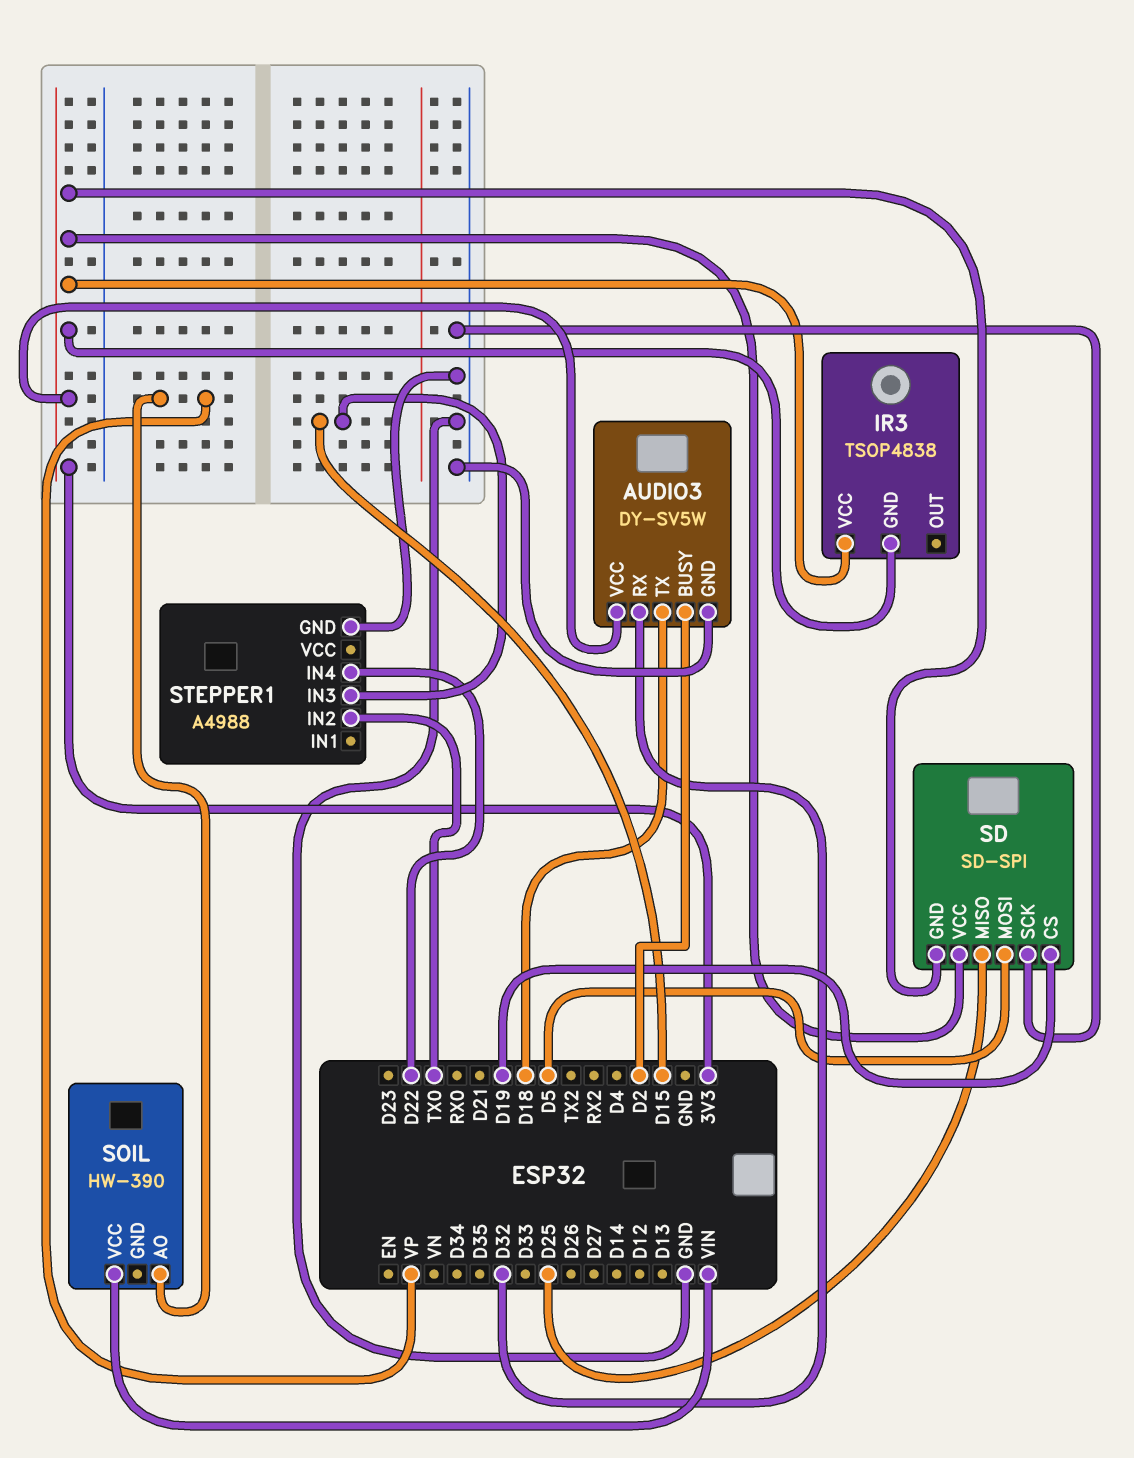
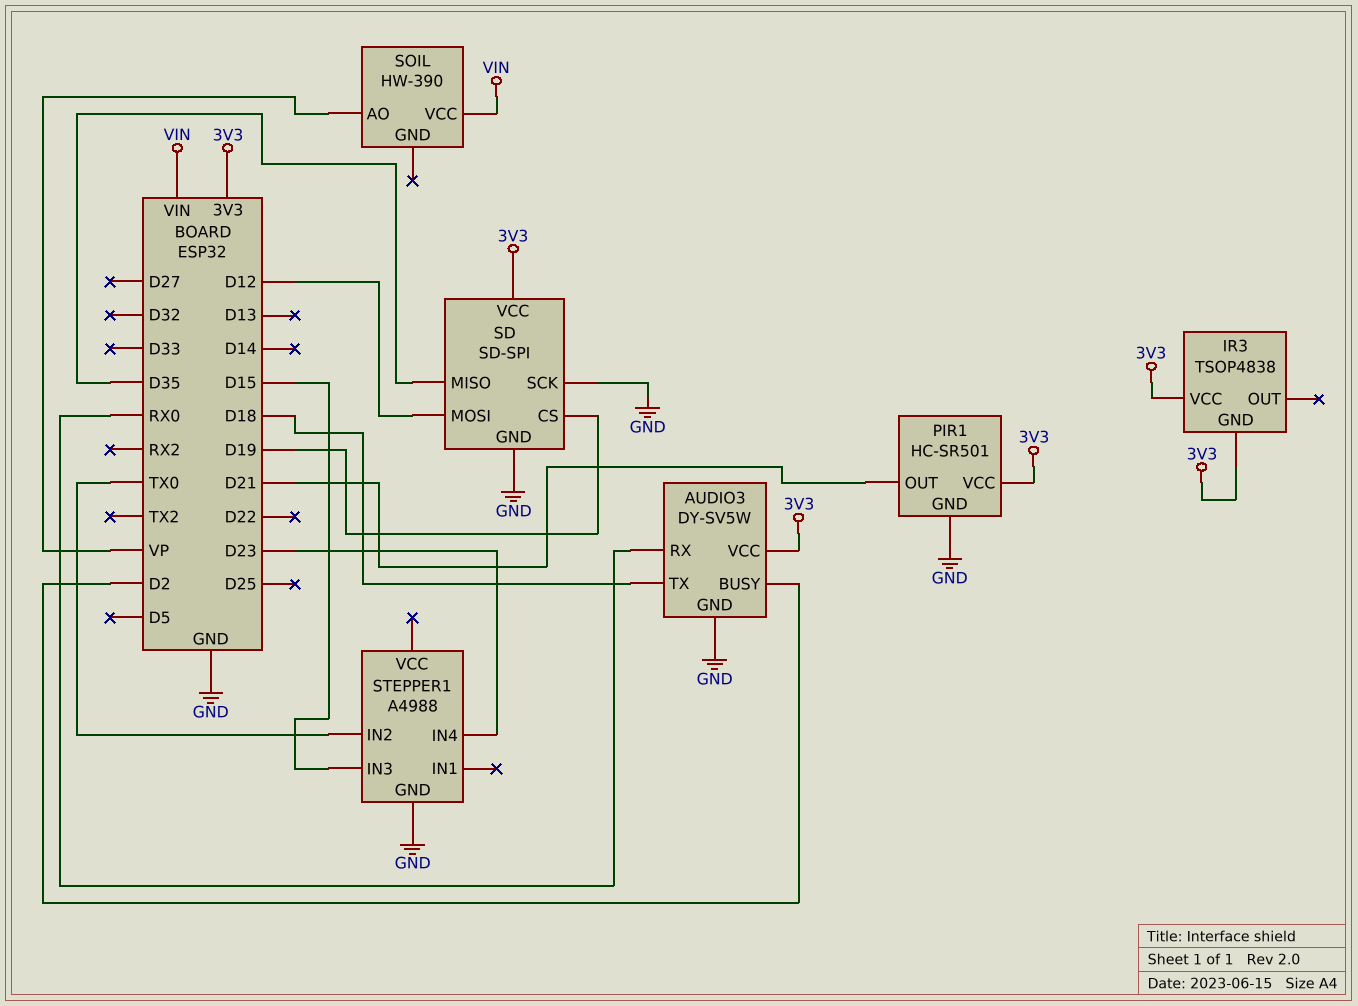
AUDIO3 pin RX: D32 -> RX0
PIR1: none -> HC-SR501
PIR1 pin GND: none -> GND
PIR1 pin OUT: none -> D21
PIR1 pin VCC: none -> 3V3
SD pin GND: 3V3 -> GND
SD pin MISO: D25 -> D35
SD pin MOSI: D5 -> D12
STEPPER1 pin IN4: D22 -> D23

